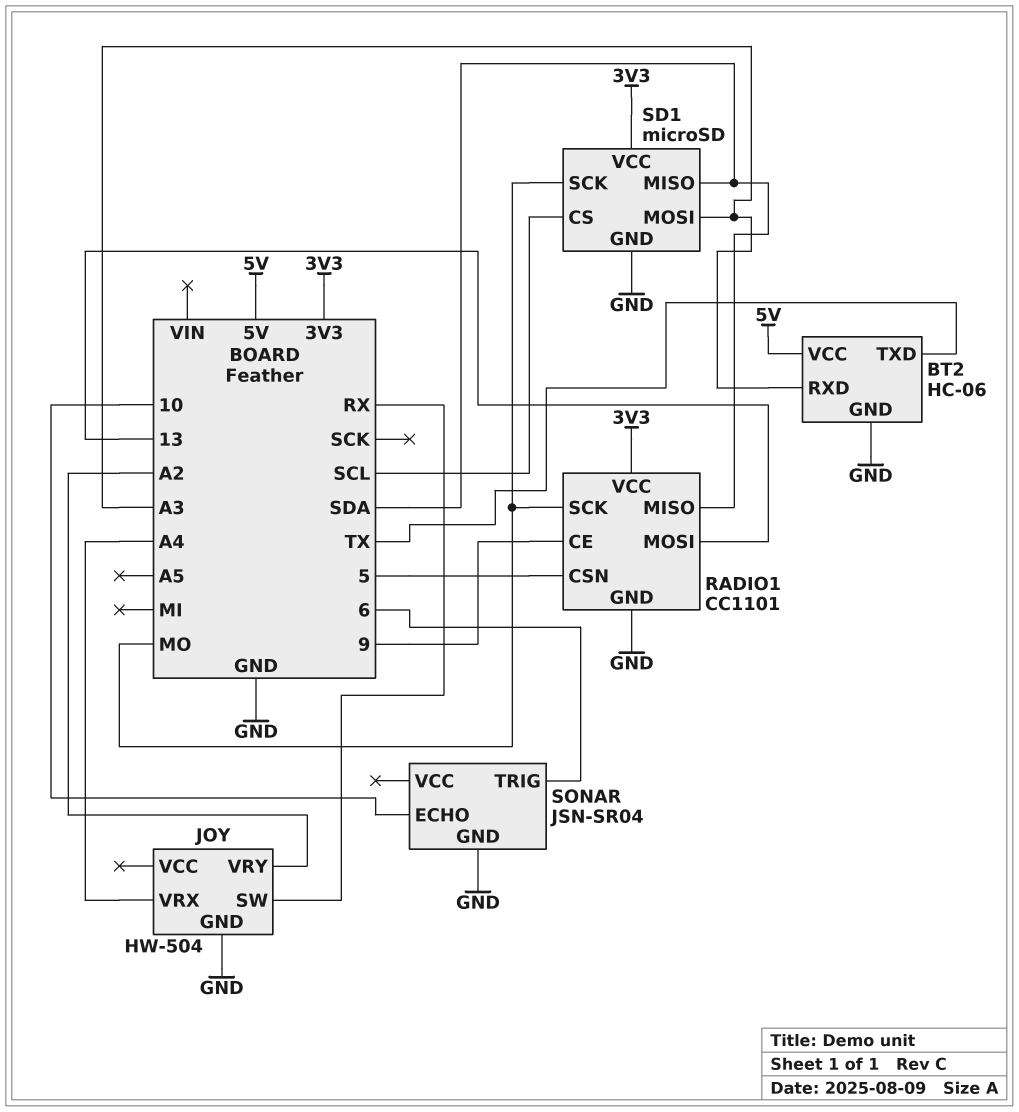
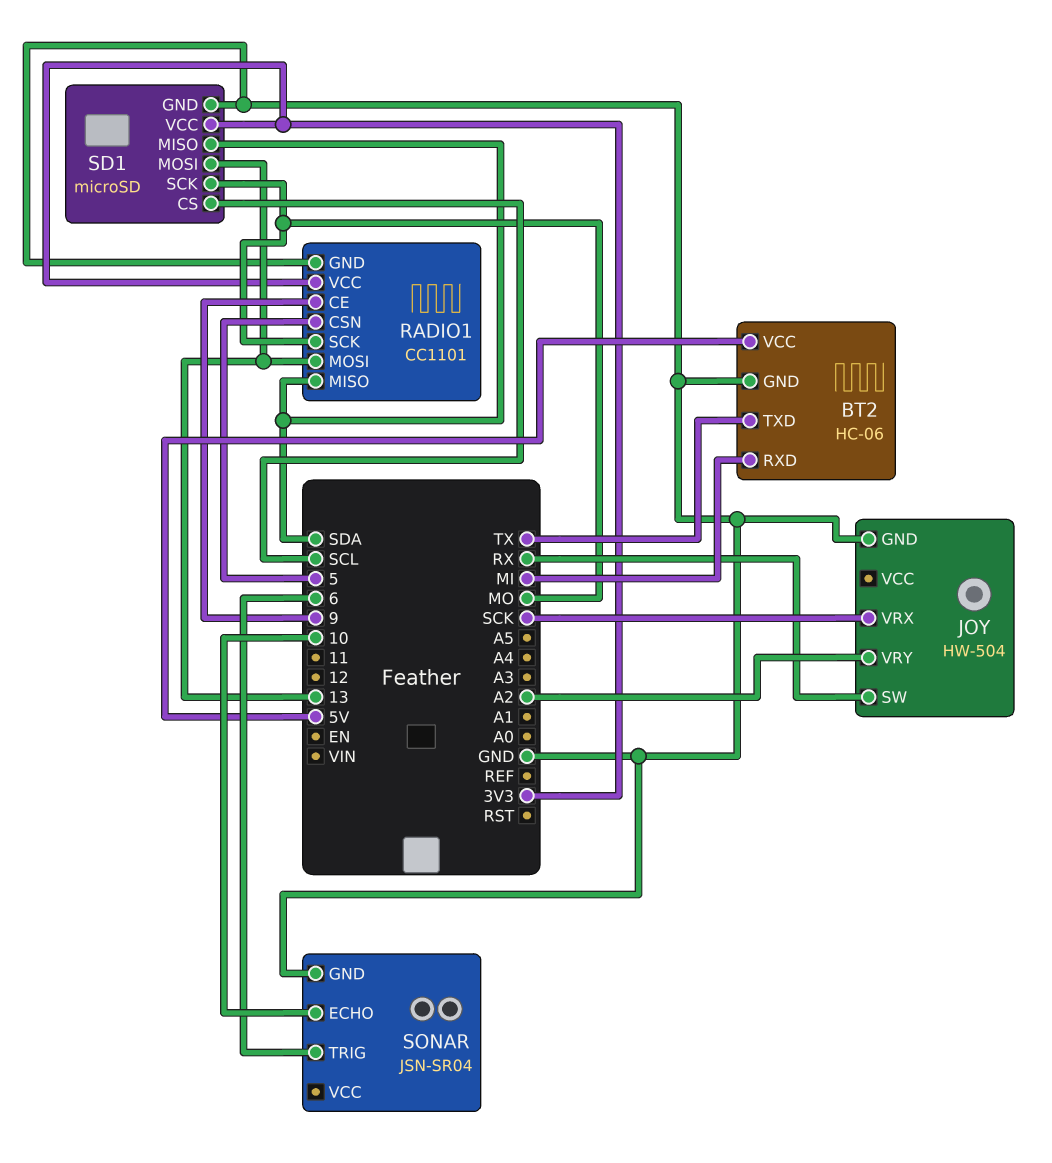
BT2 pin RXD: A3 -> MI
JOY pin VRX: A4 -> SCK
SD1 pin MOSI: A3 -> 13

